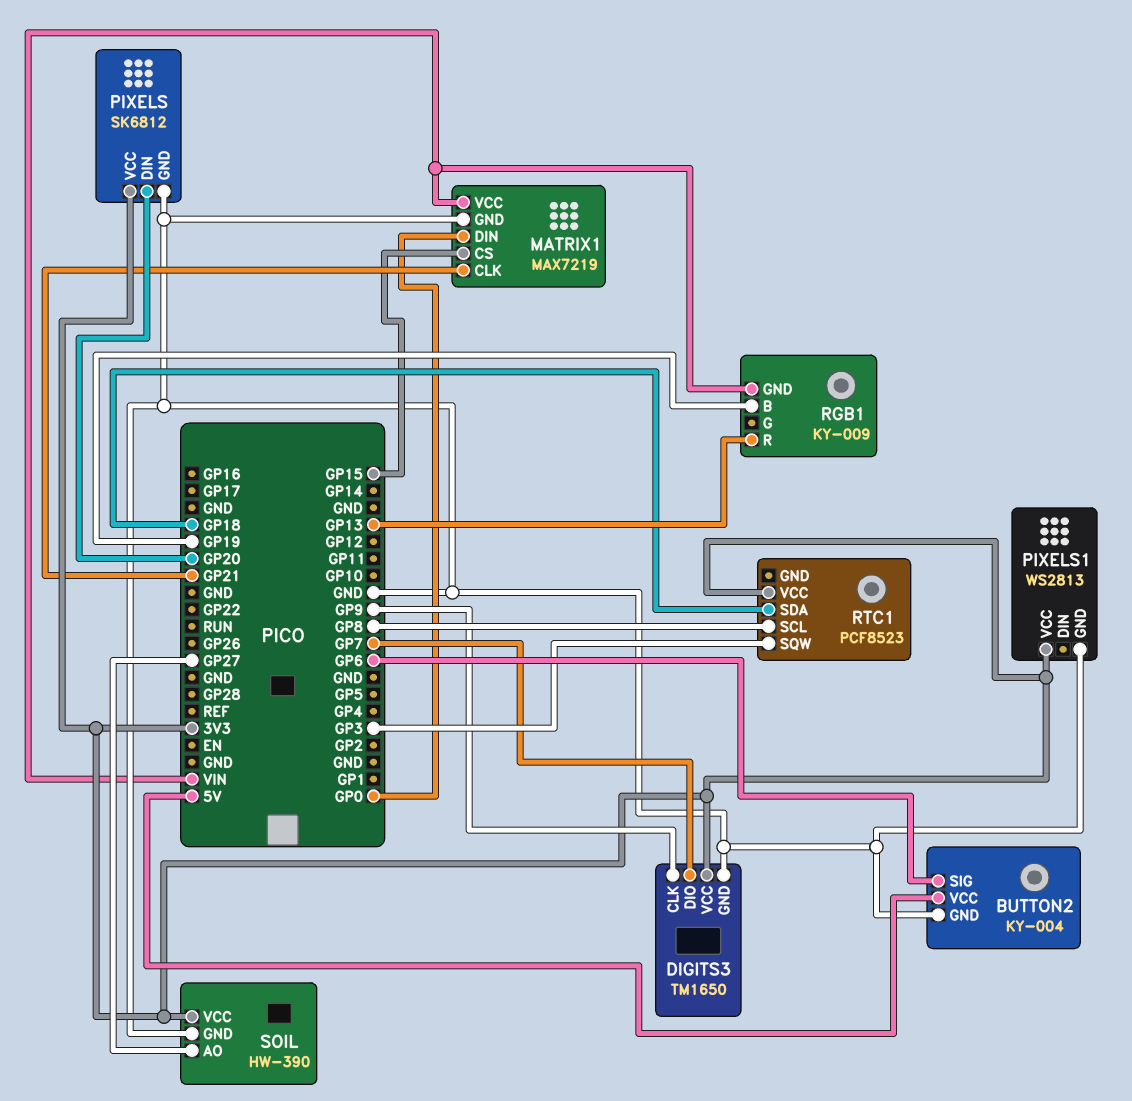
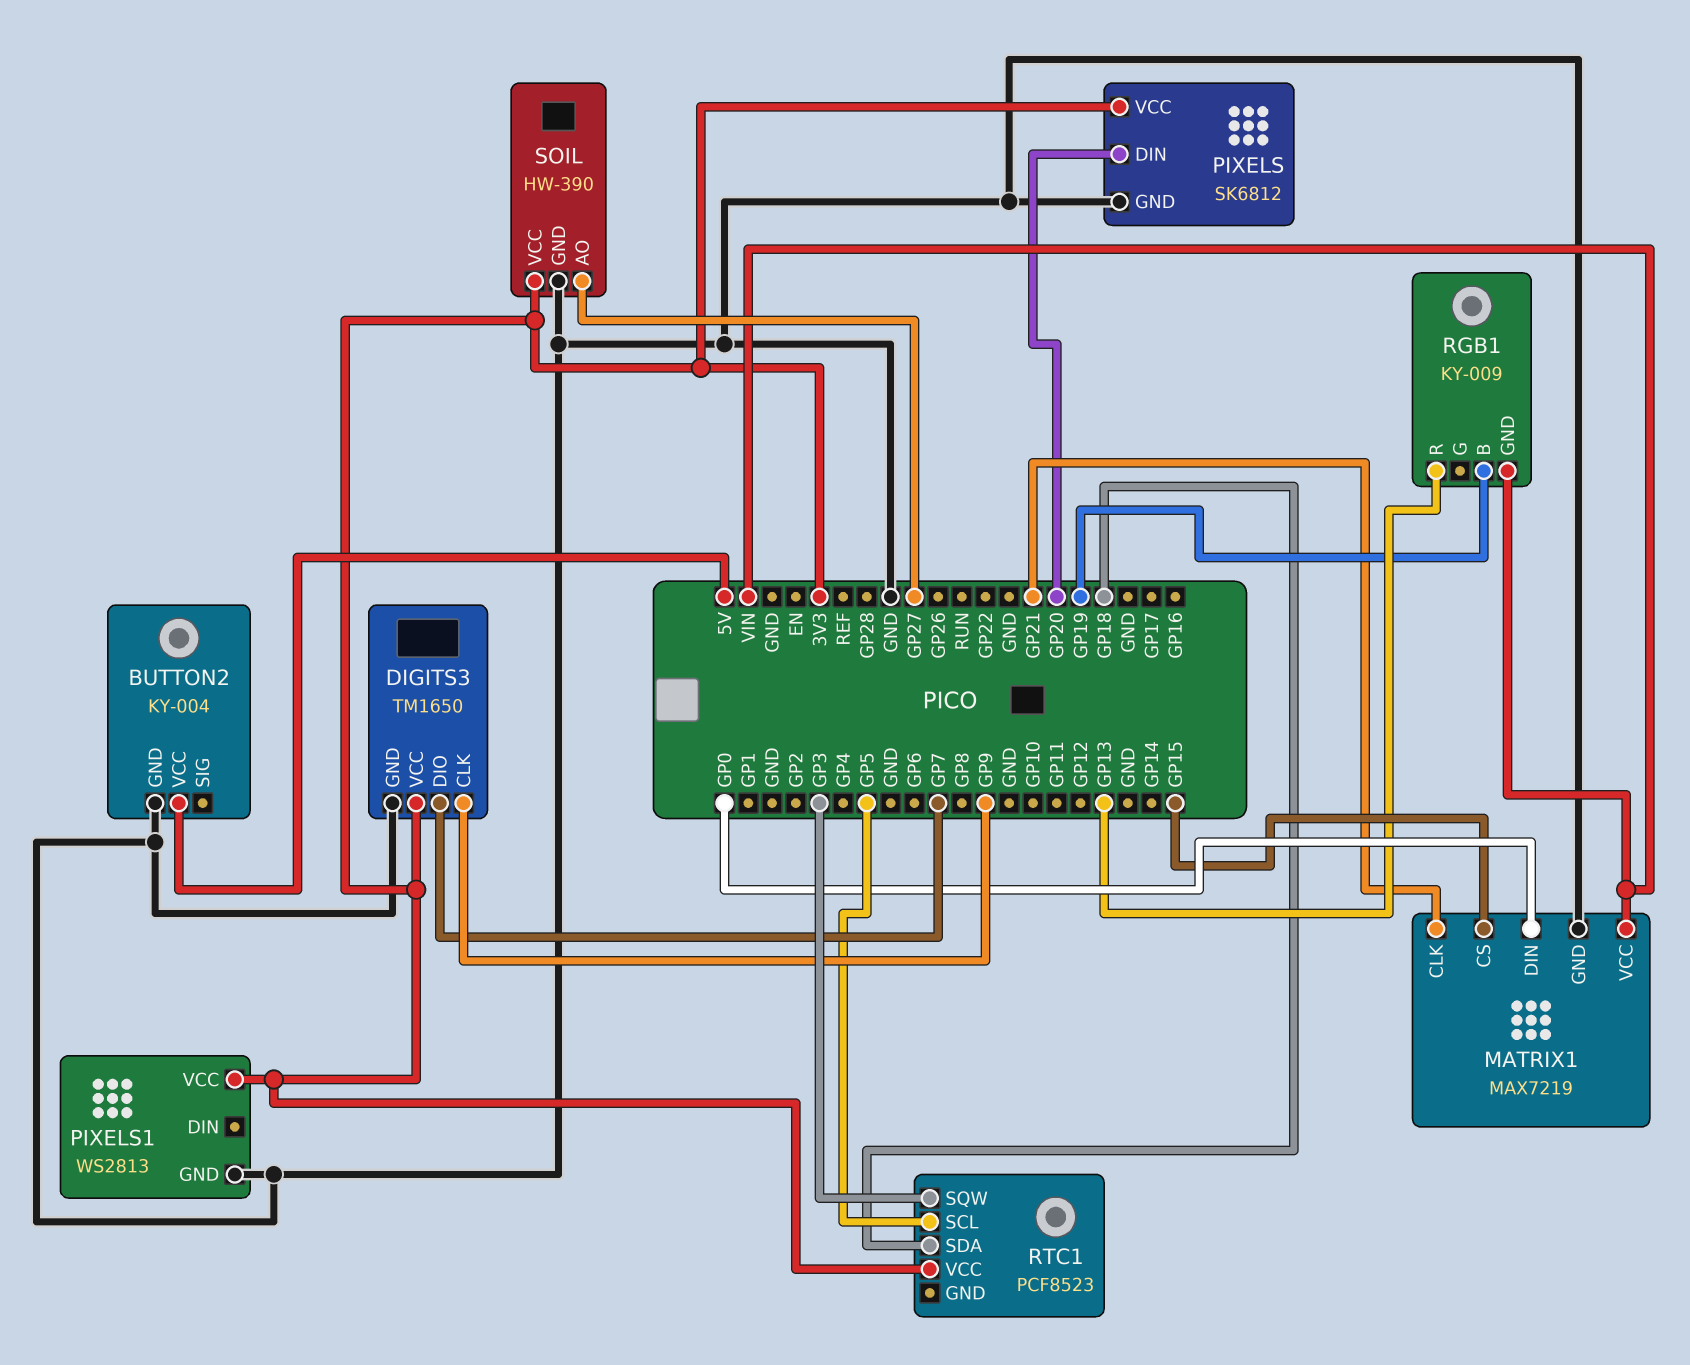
BUTTON2 pin SIG: GP6 -> none
RTC1 pin SCL: GP8 -> GP5

